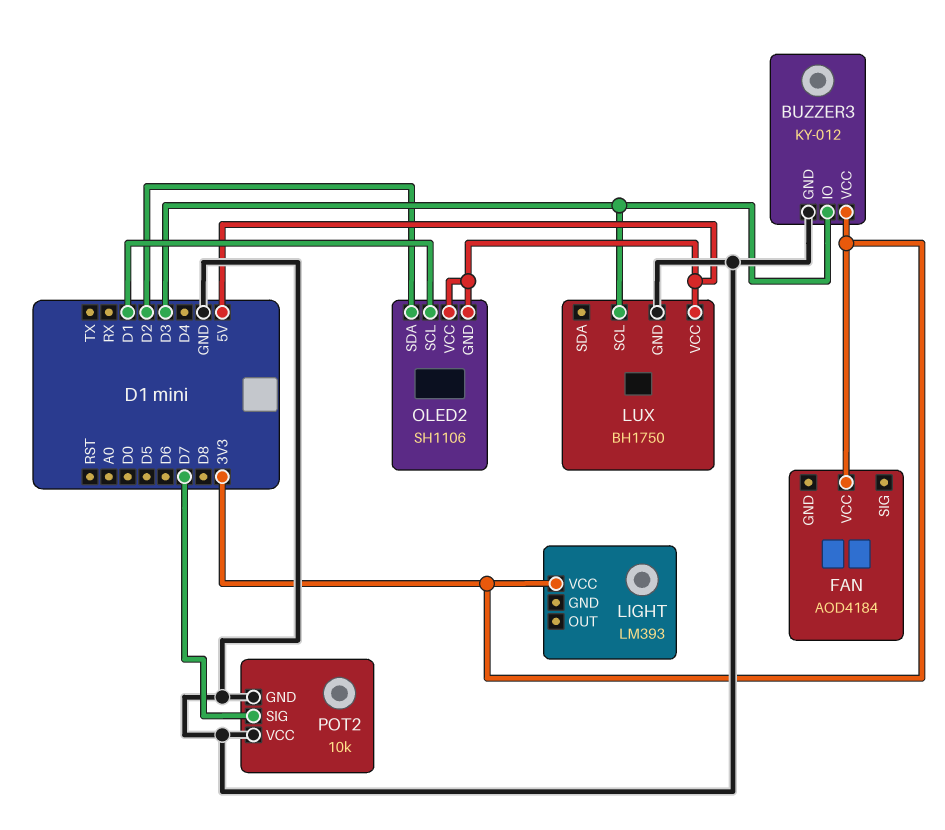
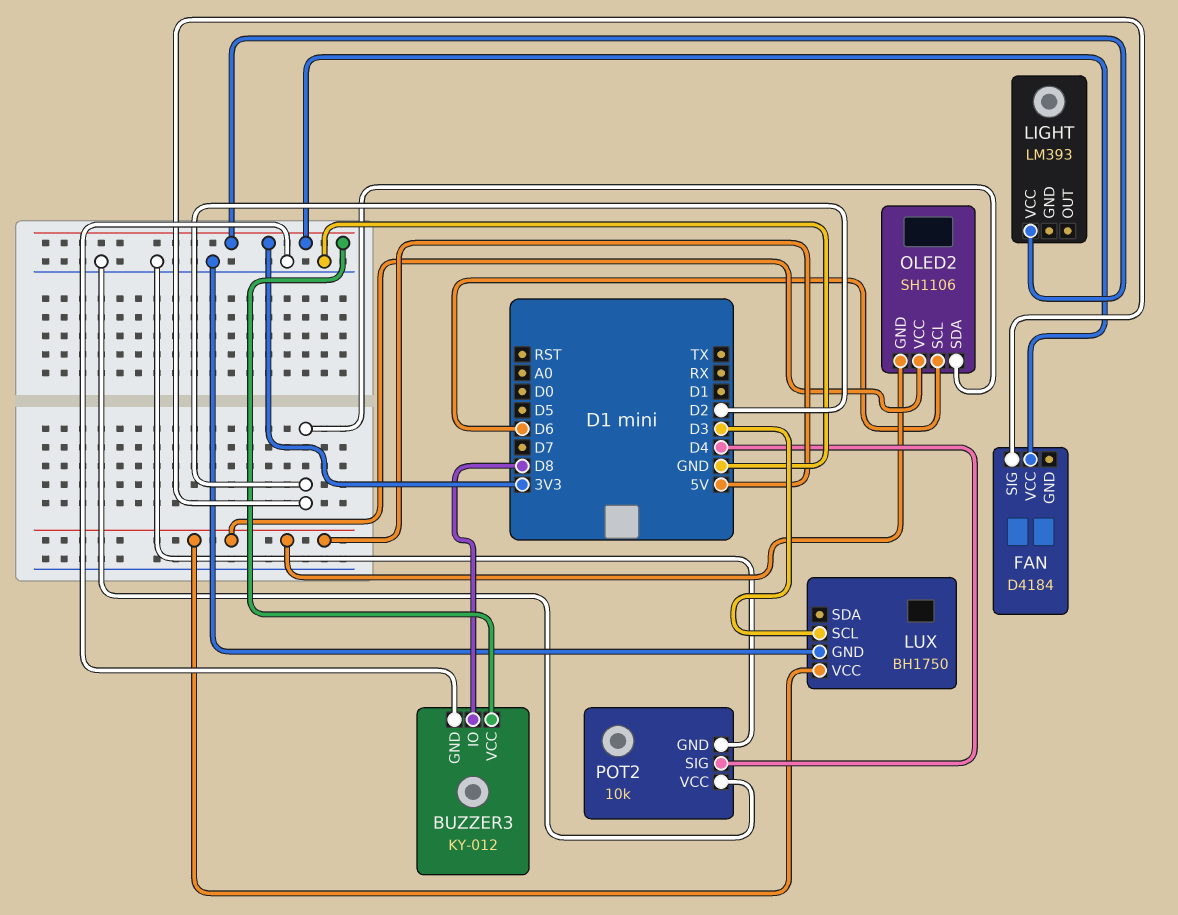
BUZZER3 pin IO: D3 -> D8
FAN: AOD4184 -> D4184
FAN pin SIG: none -> D2
OLED2 pin SCL: D1 -> D6
POT2 pin SIG: D7 -> D4

